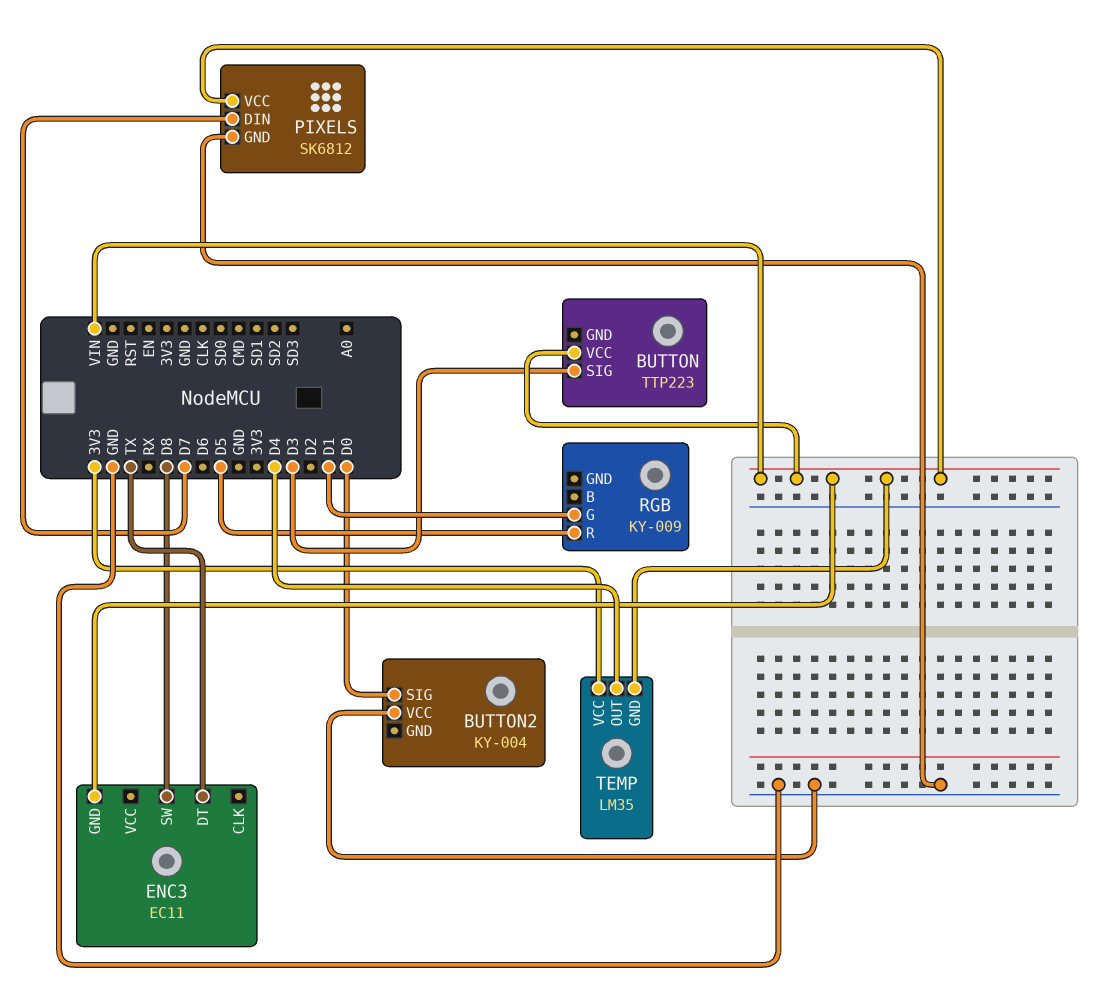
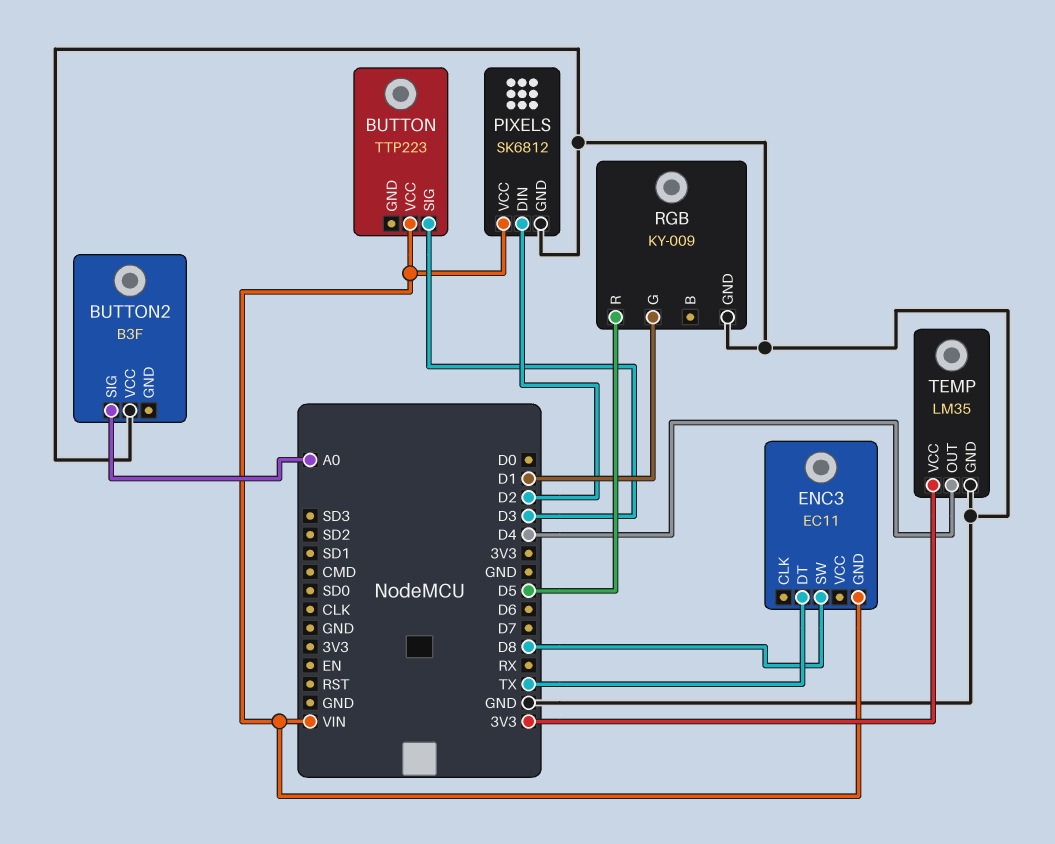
BUTTON2: KY-004 -> B3F
BUTTON2 pin SIG: D0 -> A0
PIXELS pin DIN: D7 -> D2
RGB pin GND: none -> GND
TEMP pin GND: VIN -> GND

